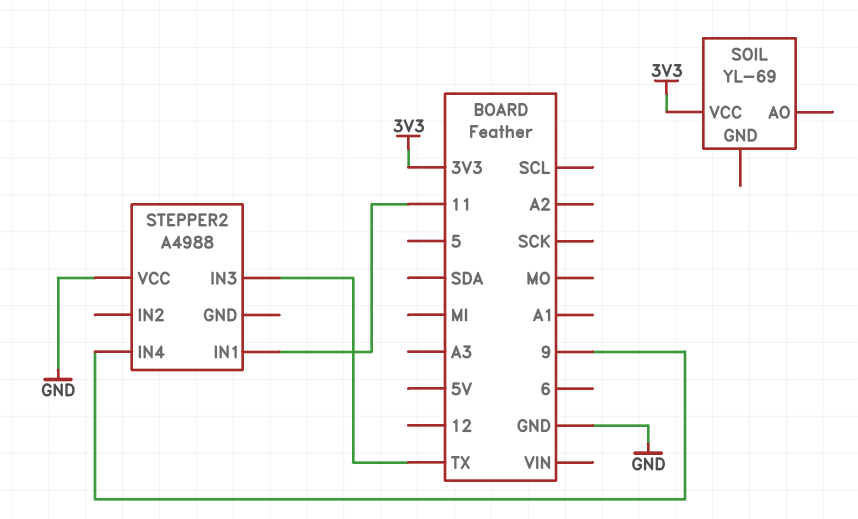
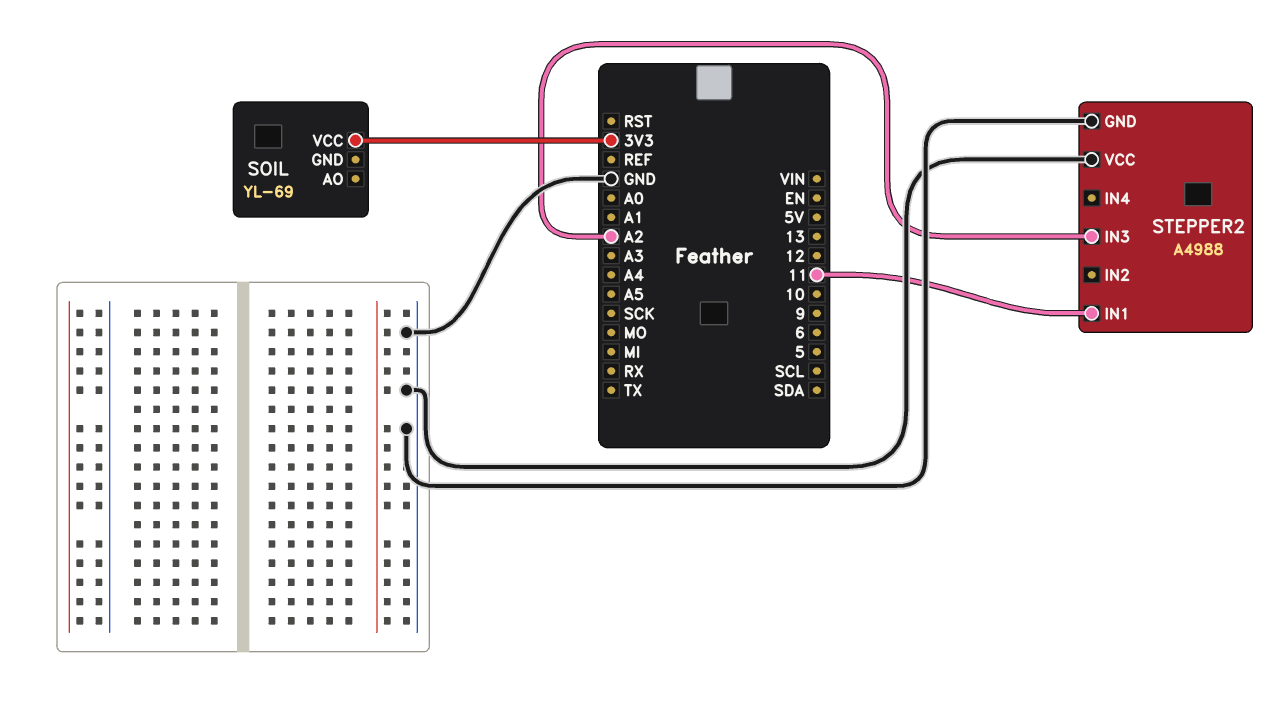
STEPPER2 pin GND: none -> GND
STEPPER2 pin IN3: TX -> A2
STEPPER2 pin IN4: 9 -> none

